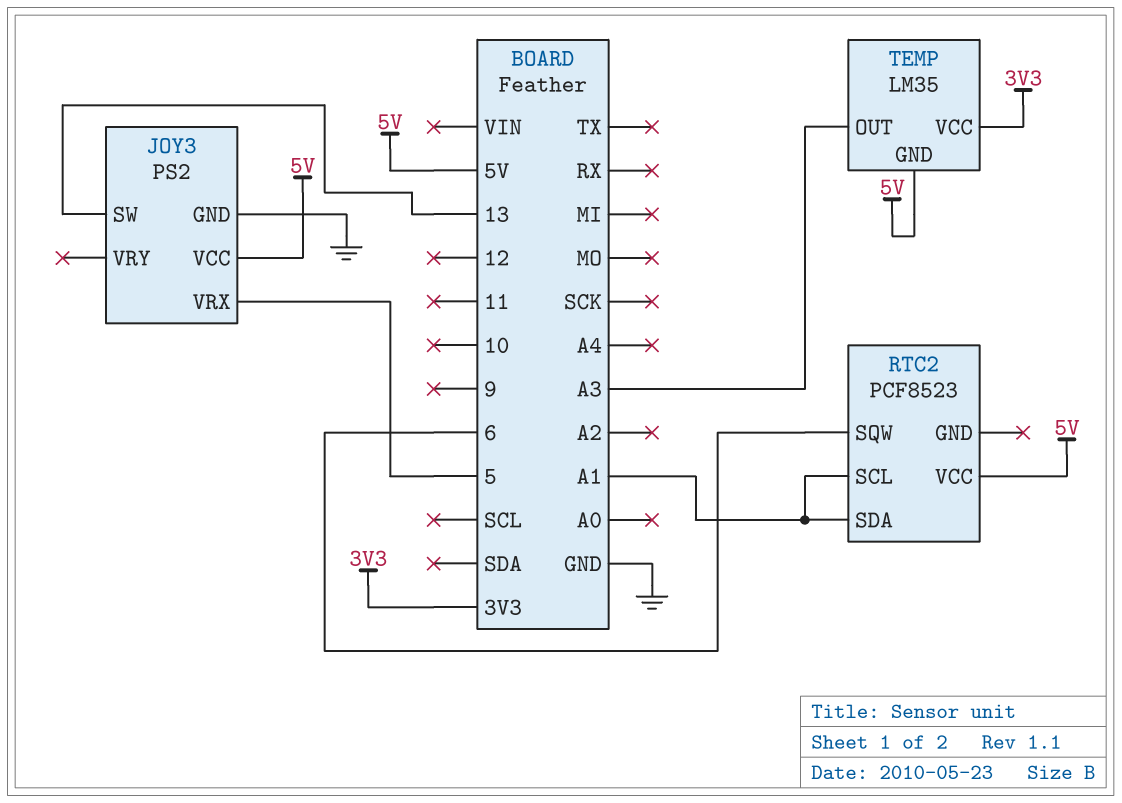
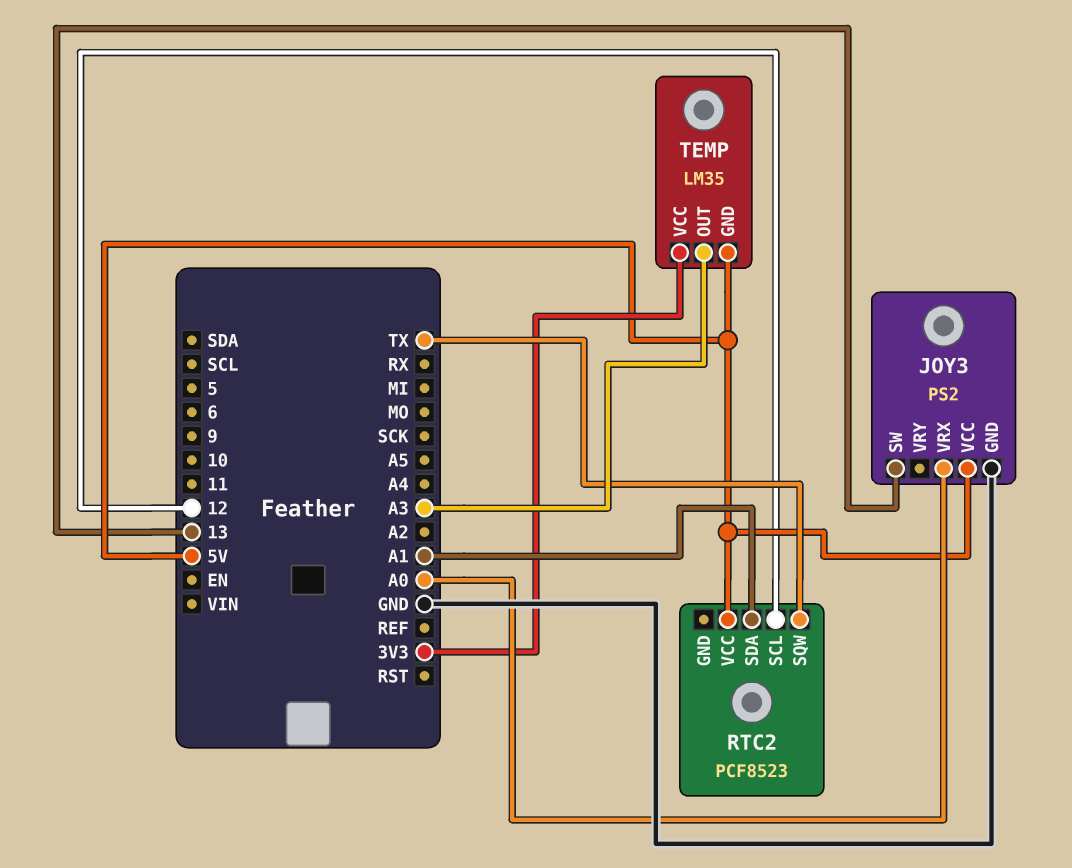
JOY3 pin VRX: 5 -> A0
RTC2 pin SCL: A1 -> 12
RTC2 pin SQW: 6 -> TX

